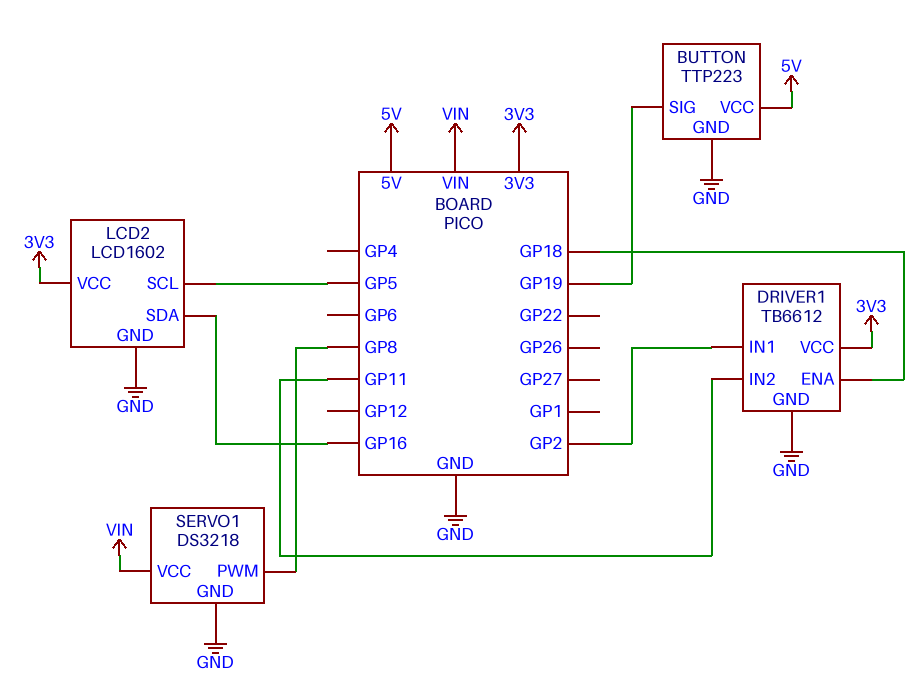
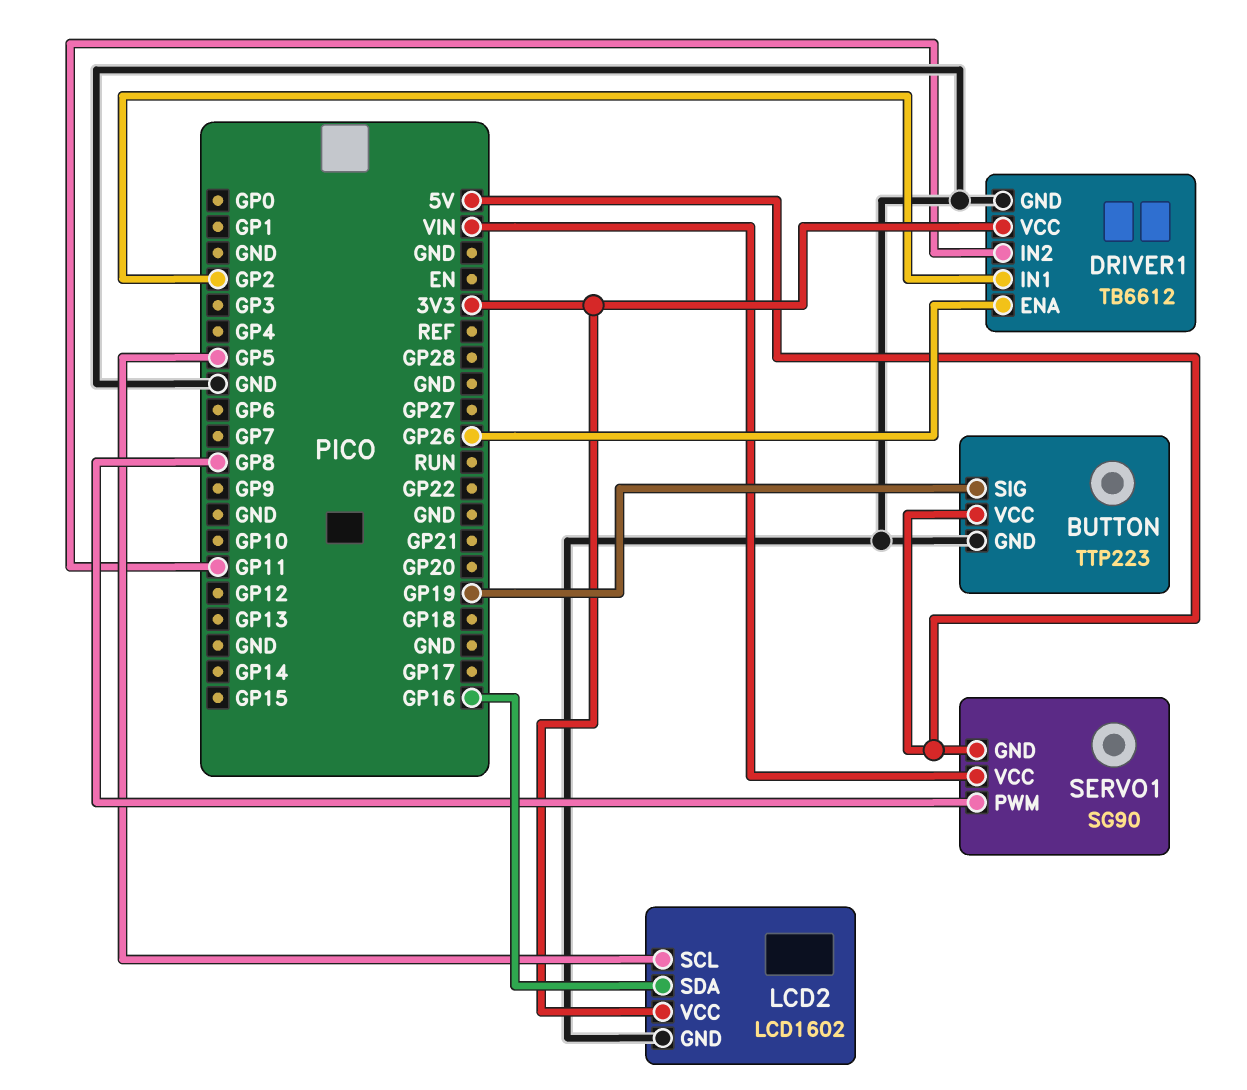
DRIVER1 pin ENA: GP18 -> GP26
SERVO1: DS3218 -> SG90
SERVO1 pin GND: GND -> 5V

